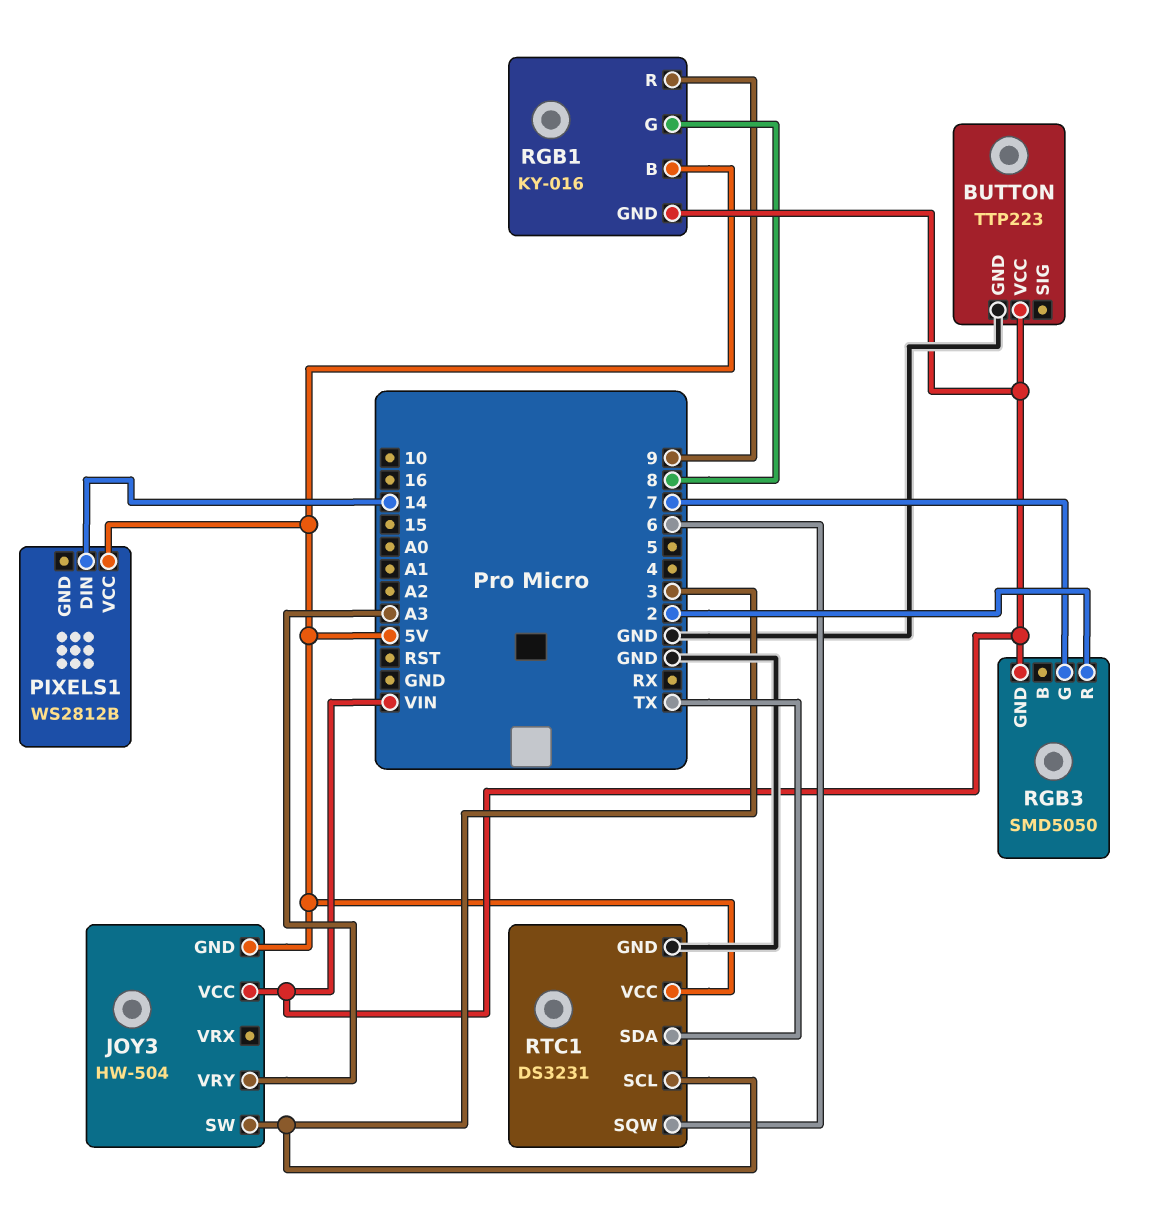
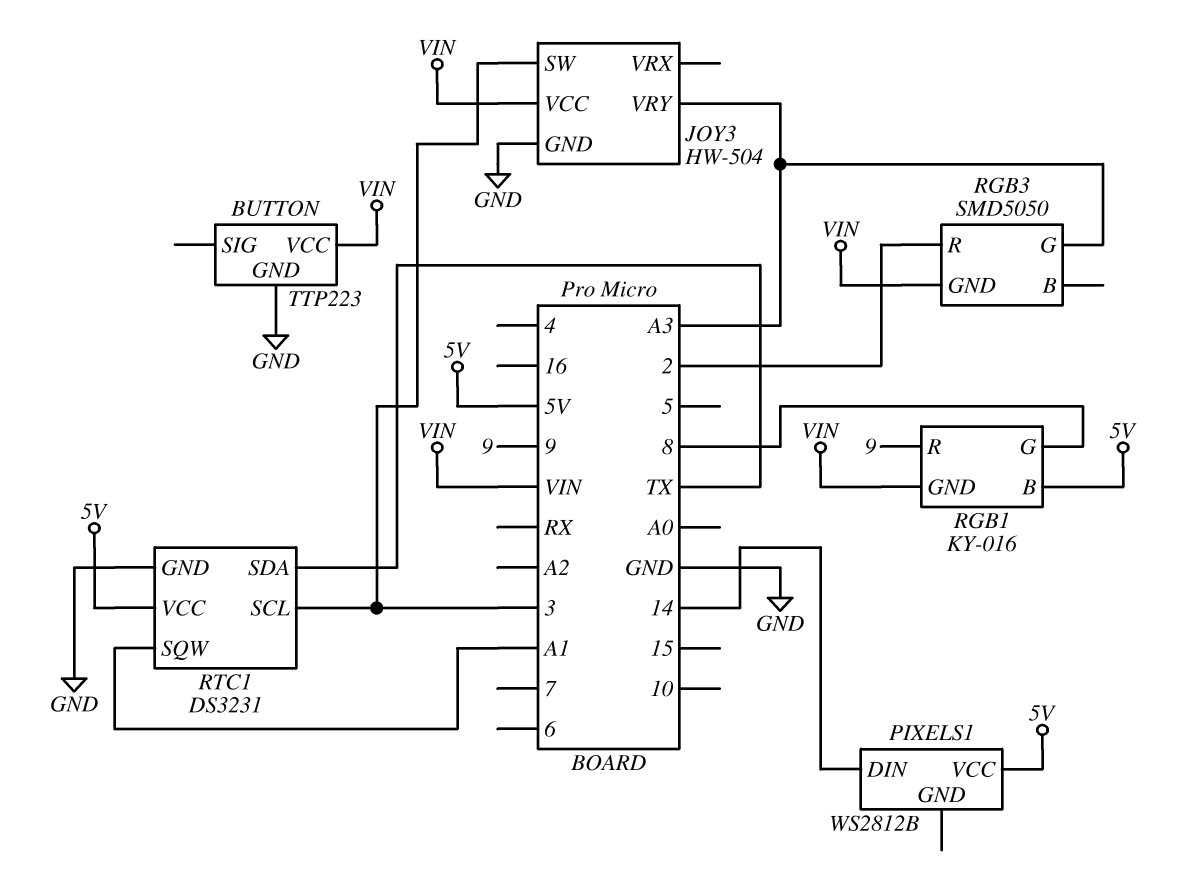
JOY3 pin GND: 5V -> GND
RGB3 pin G: 7 -> A3
RTC1 pin SQW: 6 -> A1

